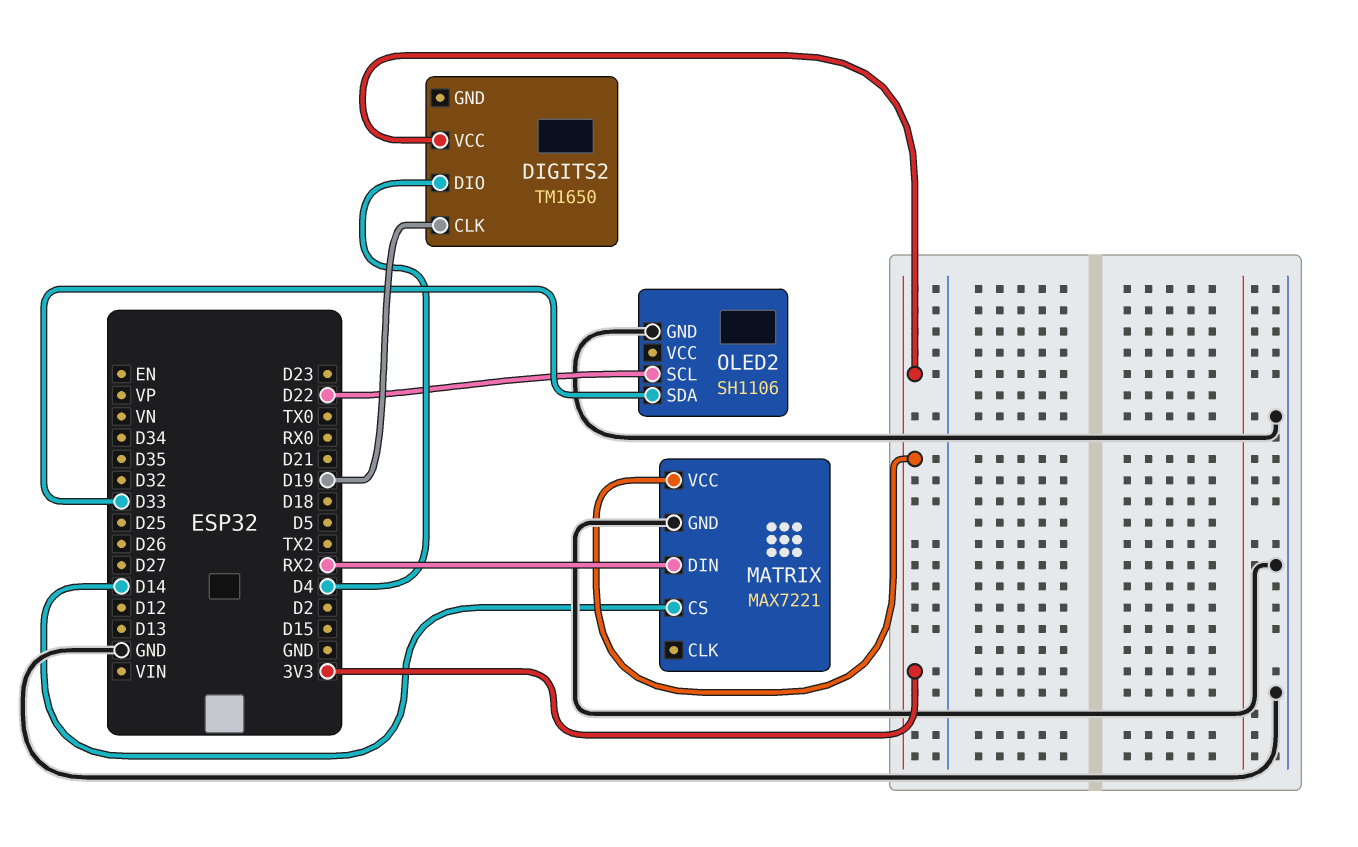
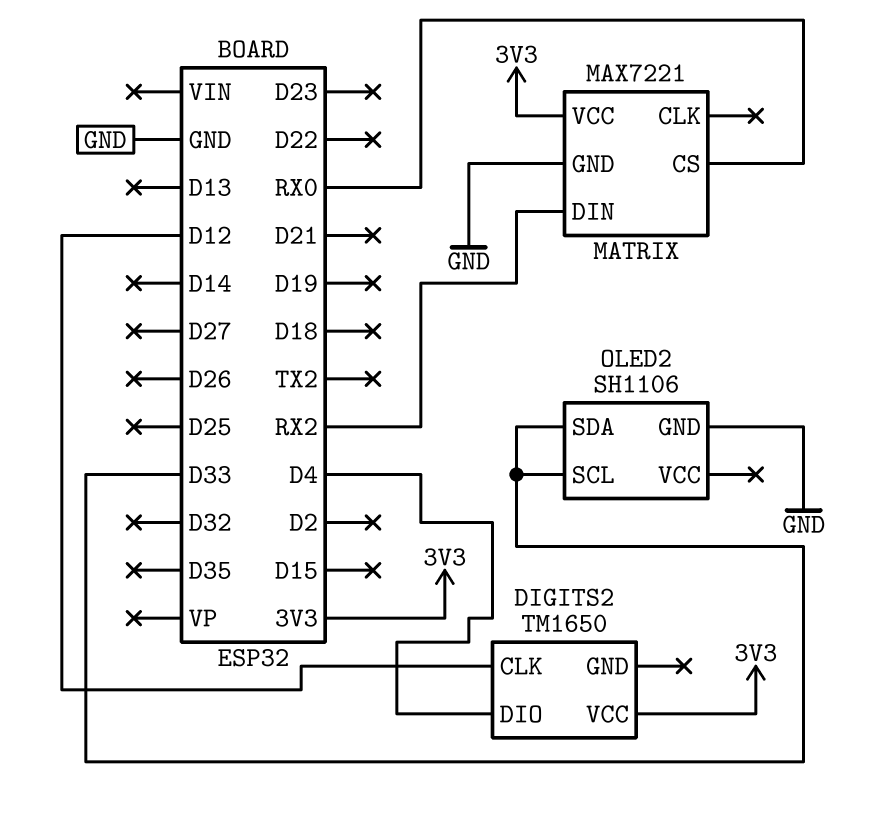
DIGITS2 pin CLK: D19 -> D12
MATRIX pin CS: D14 -> RX0
OLED2 pin SCL: D22 -> D33

